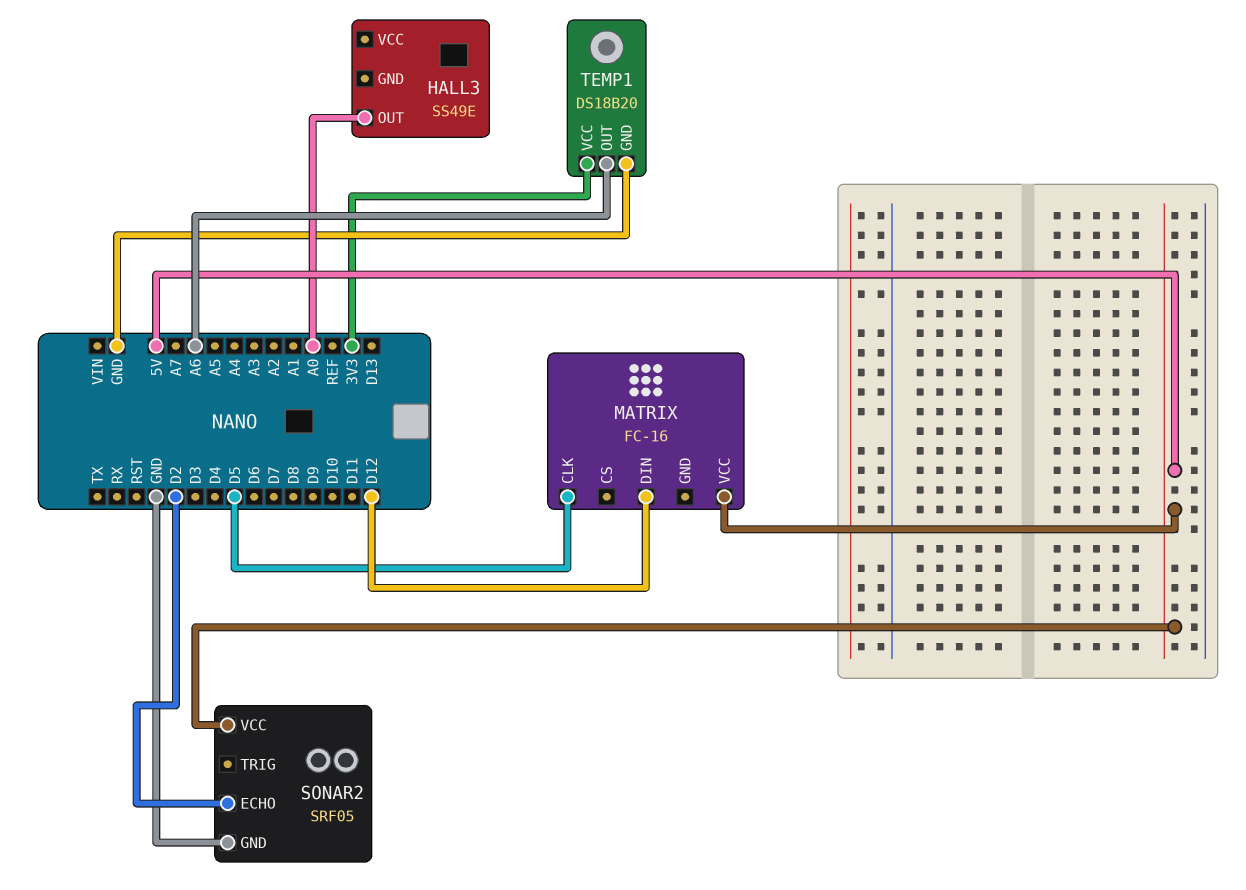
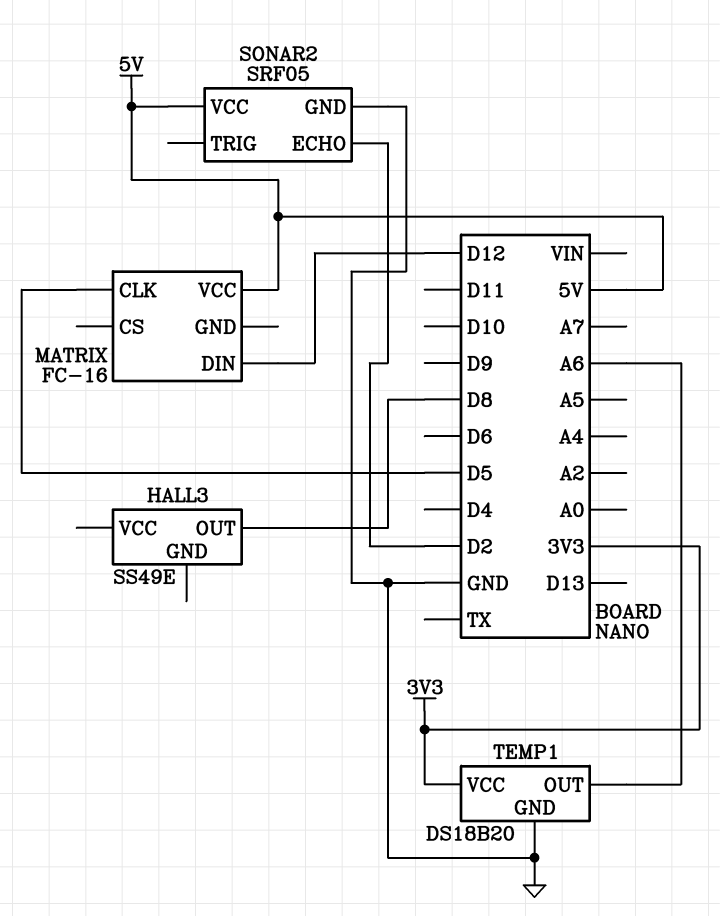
HALL3 pin OUT: A0 -> D8

